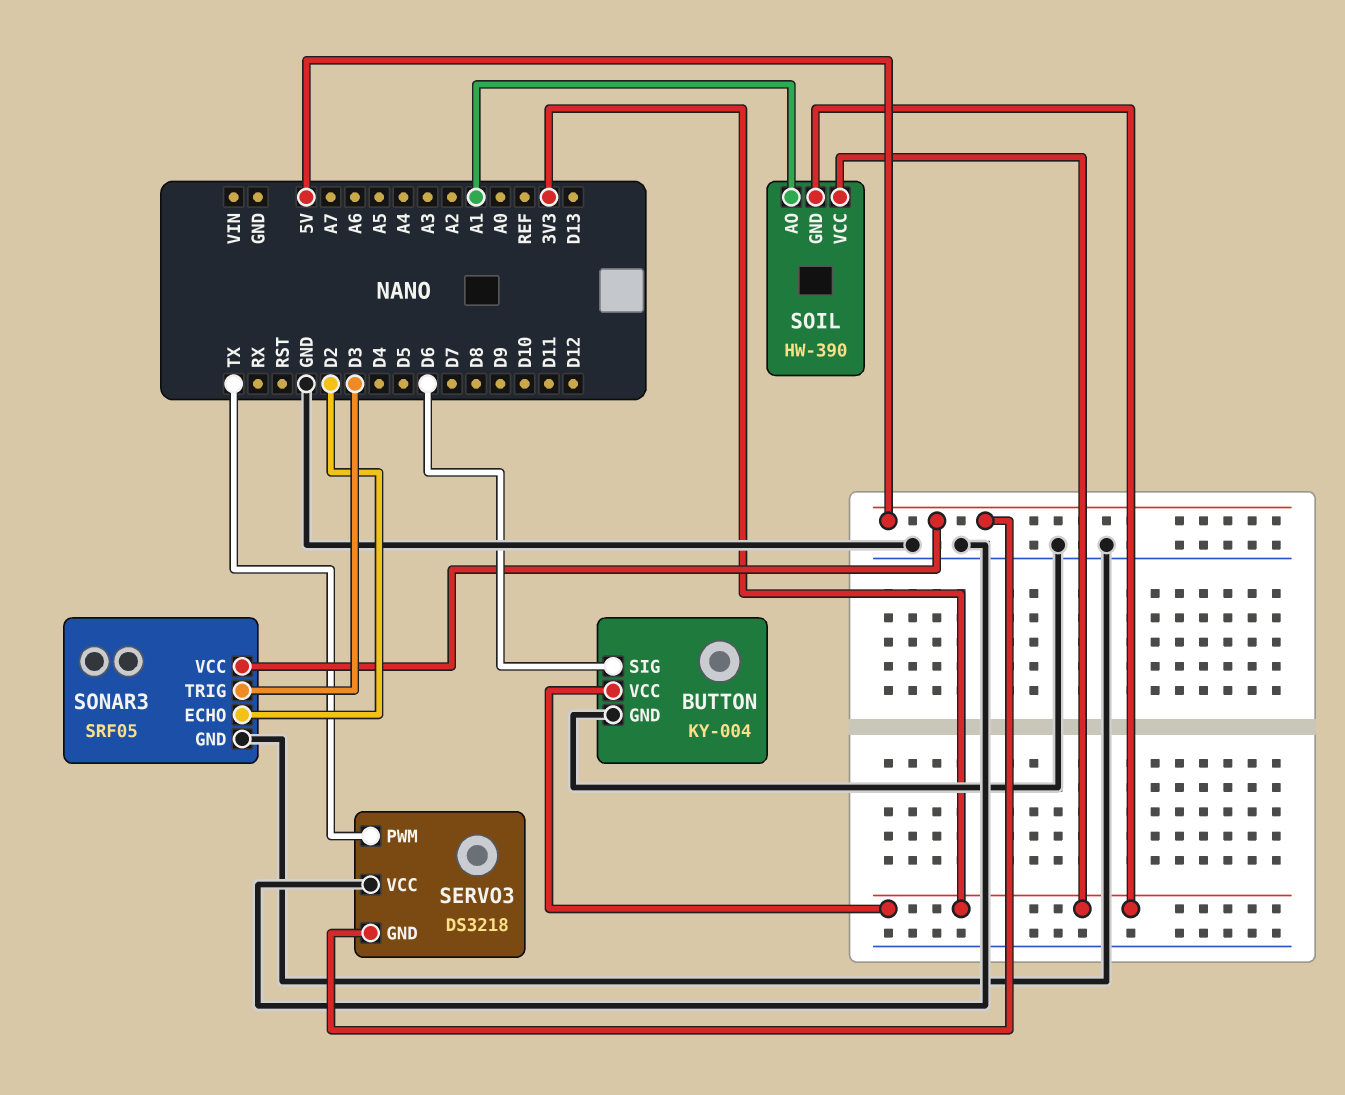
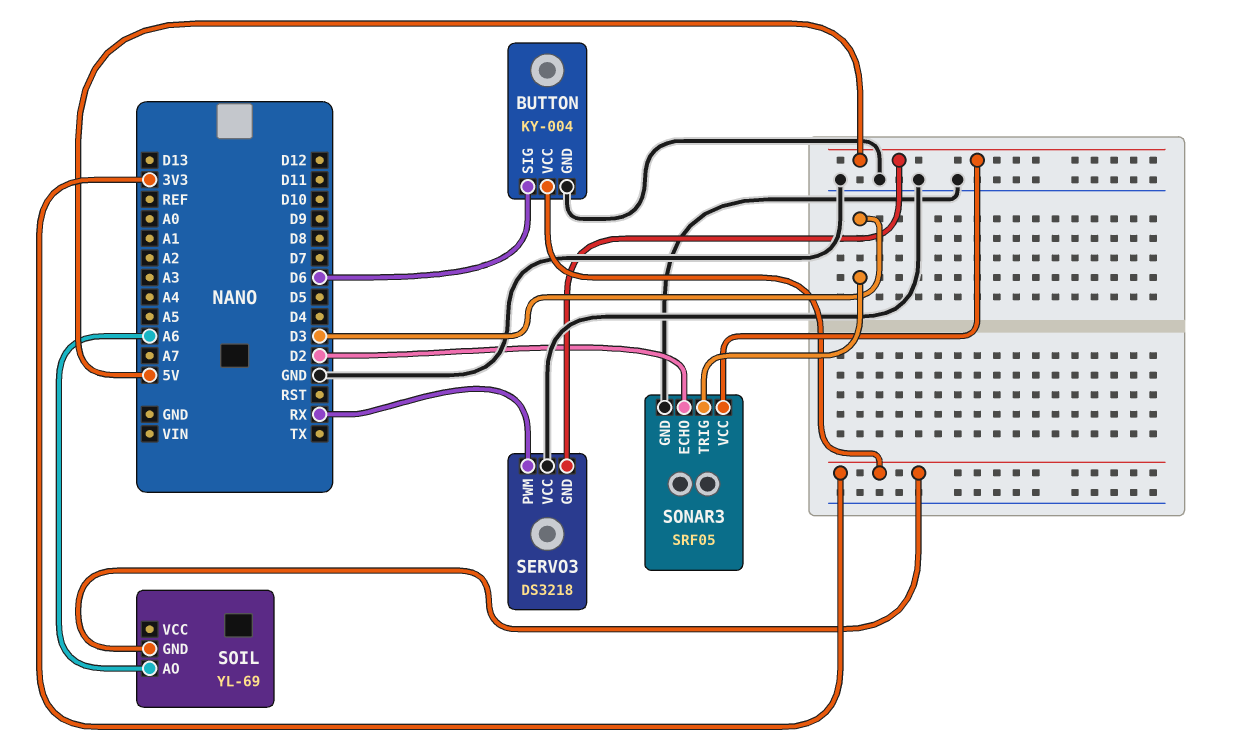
SERVO3 pin PWM: TX -> RX
SOIL: HW-390 -> YL-69
SOIL pin AO: A1 -> A6
SOIL pin VCC: 3V3 -> none

